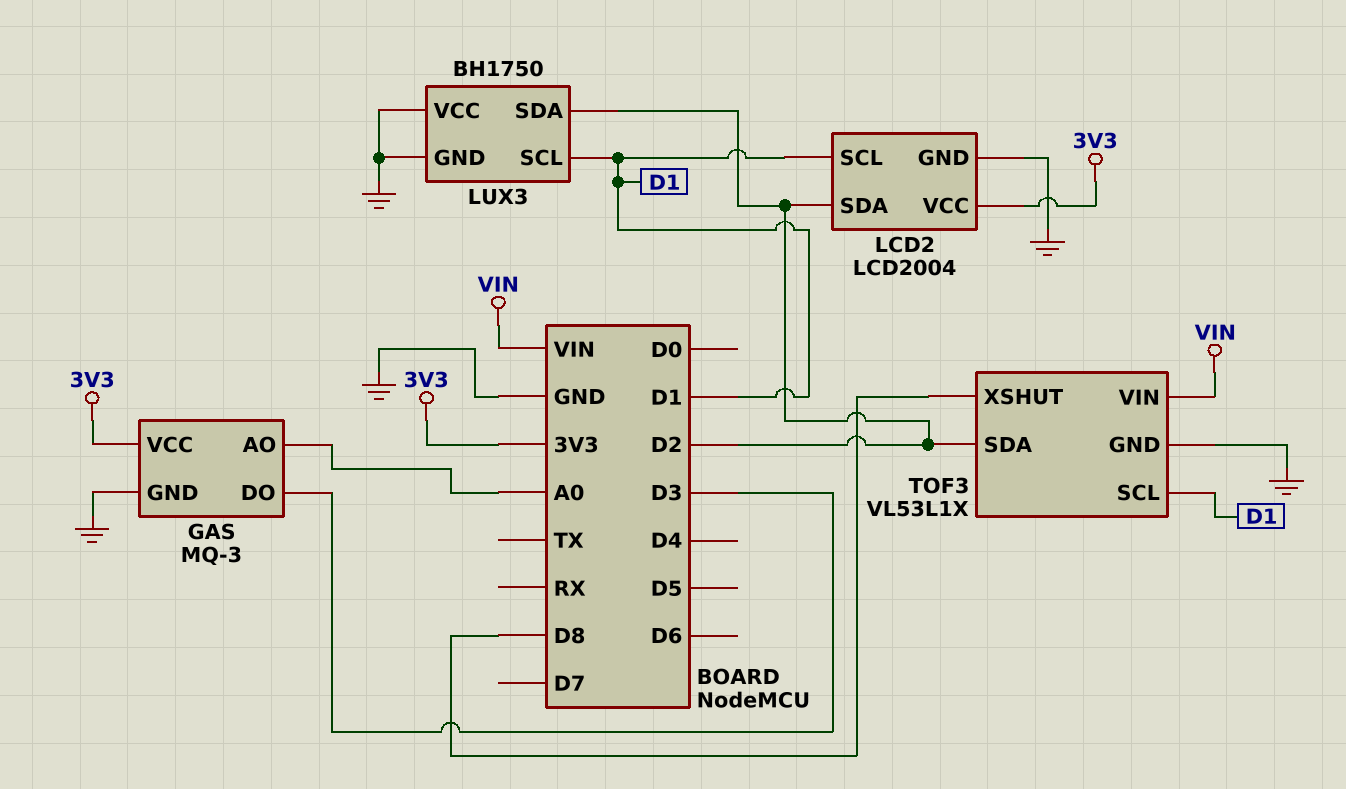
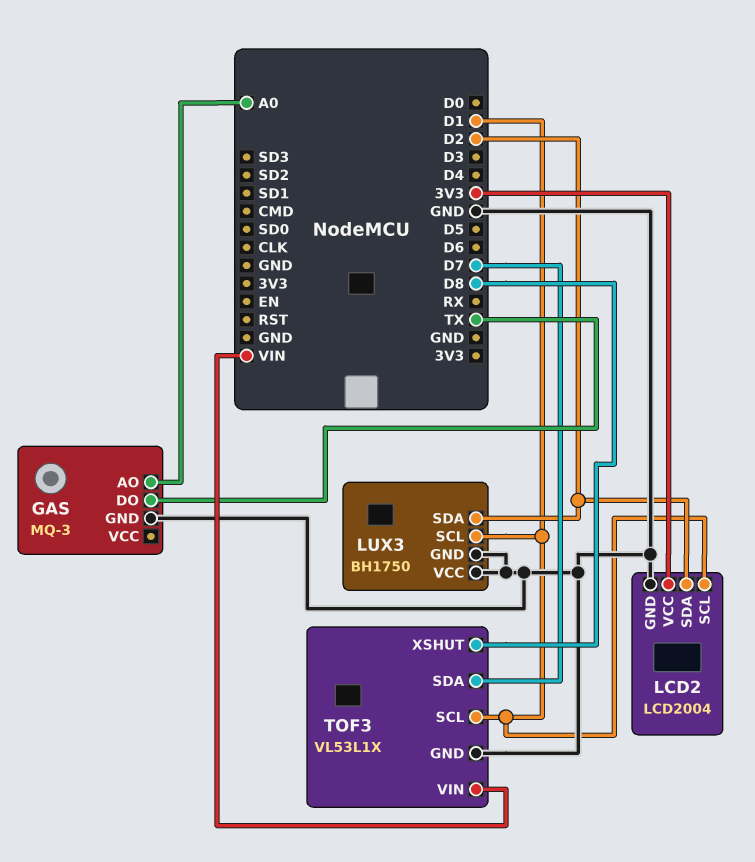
GAS pin DO: D3 -> TX
GAS pin VCC: 3V3 -> none
TOF3 pin SDA: D2 -> D7

